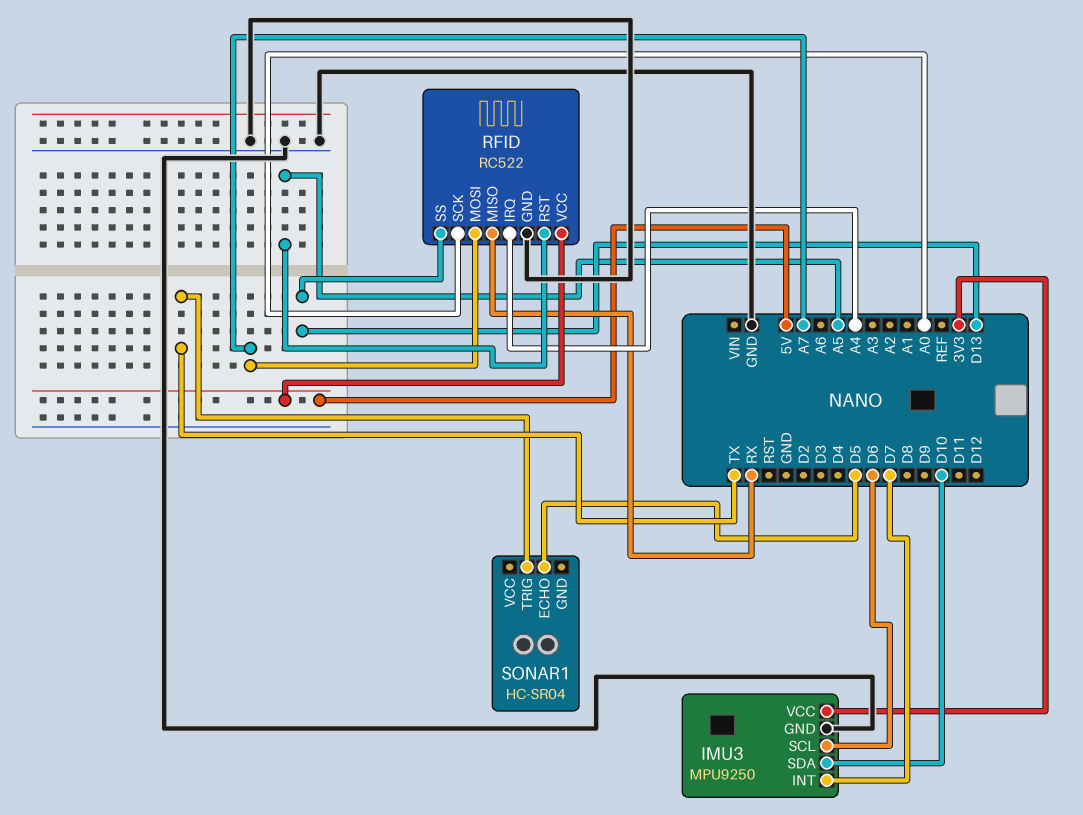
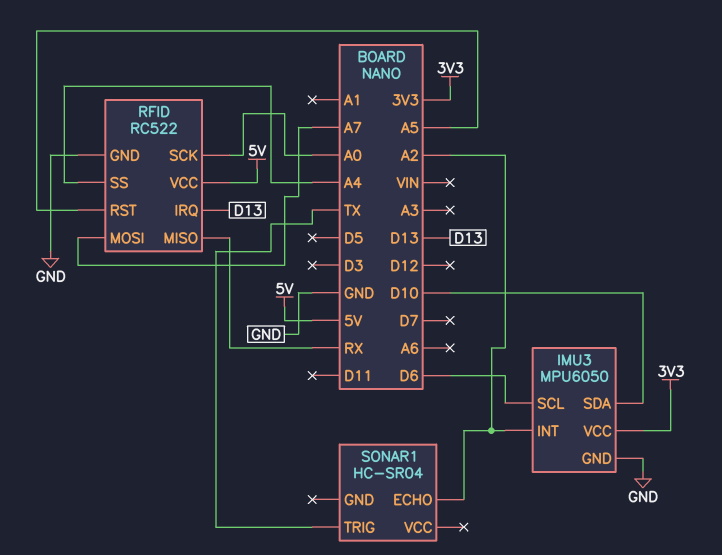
IMU3: MPU9250 -> MPU6050
IMU3 pin INT: D7 -> A2
RFID pin IRQ: A4 -> D13
RFID pin SS: D13 -> A4
SONAR1 pin ECHO: D5 -> A2

